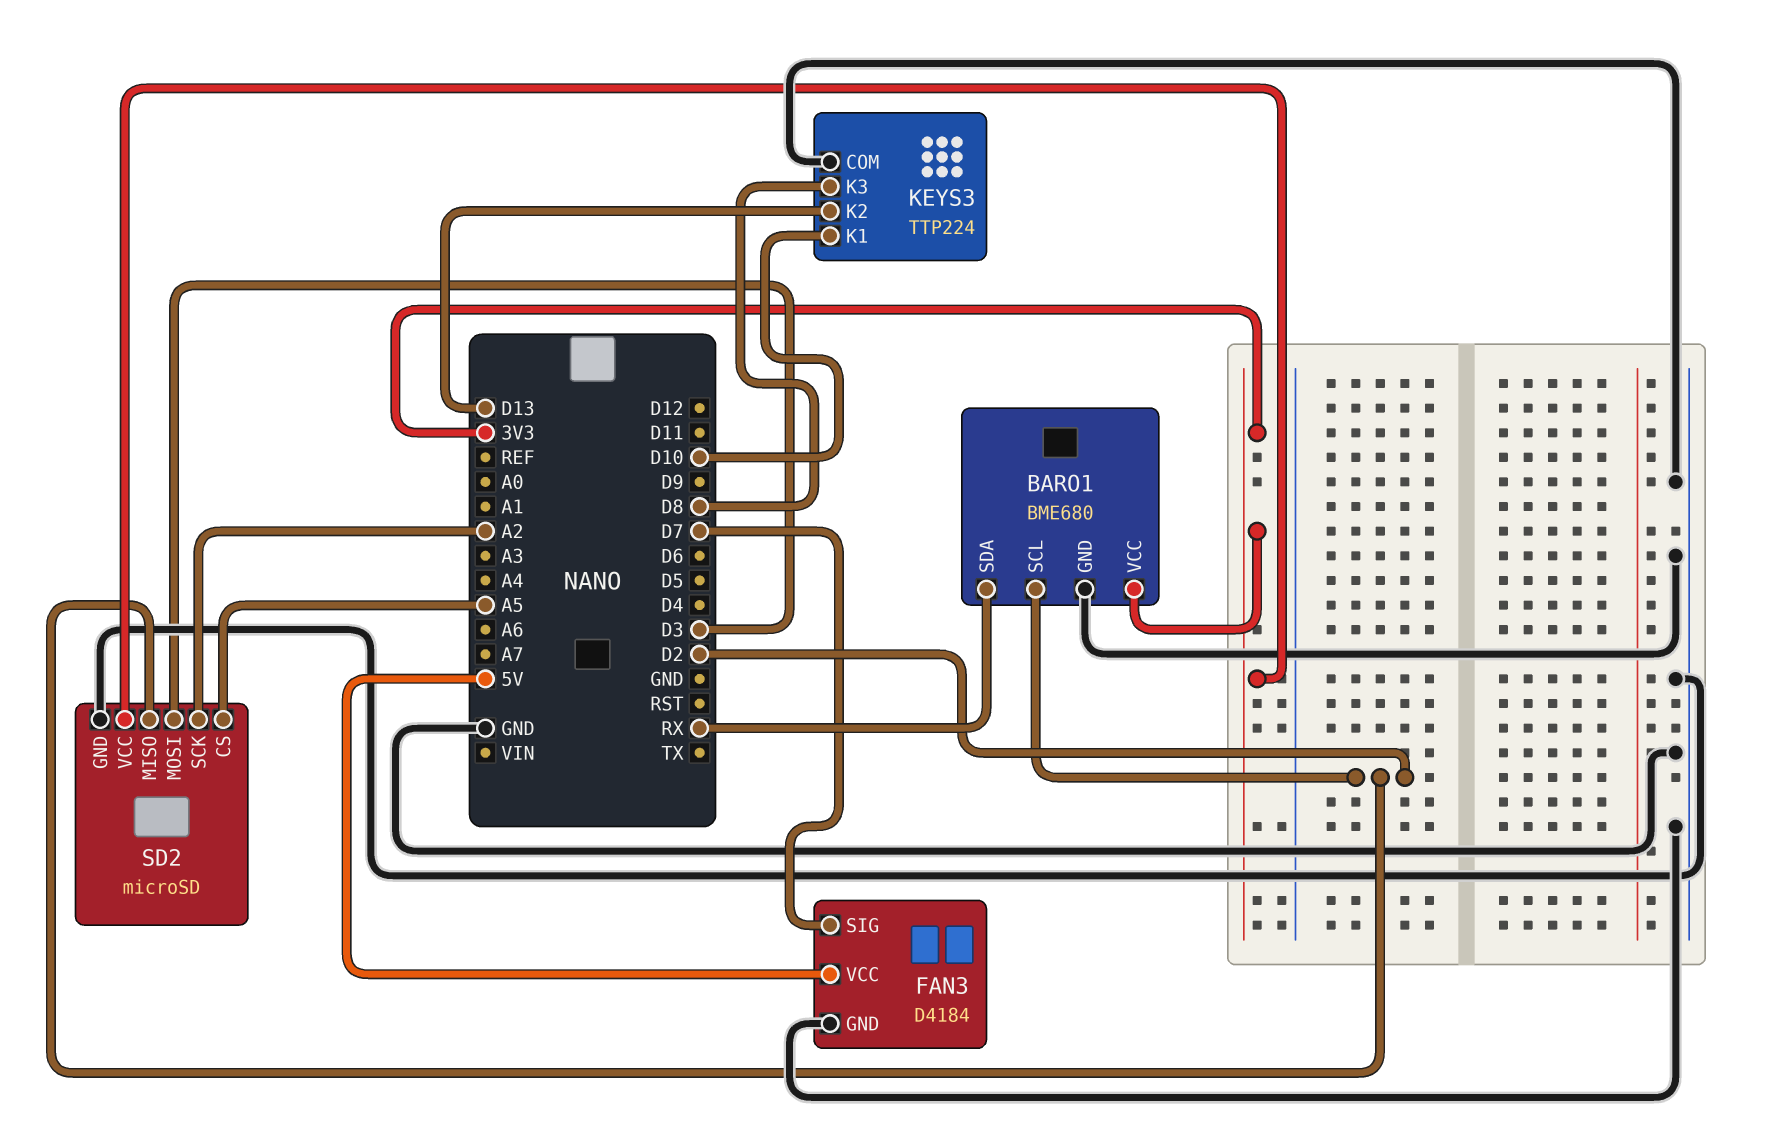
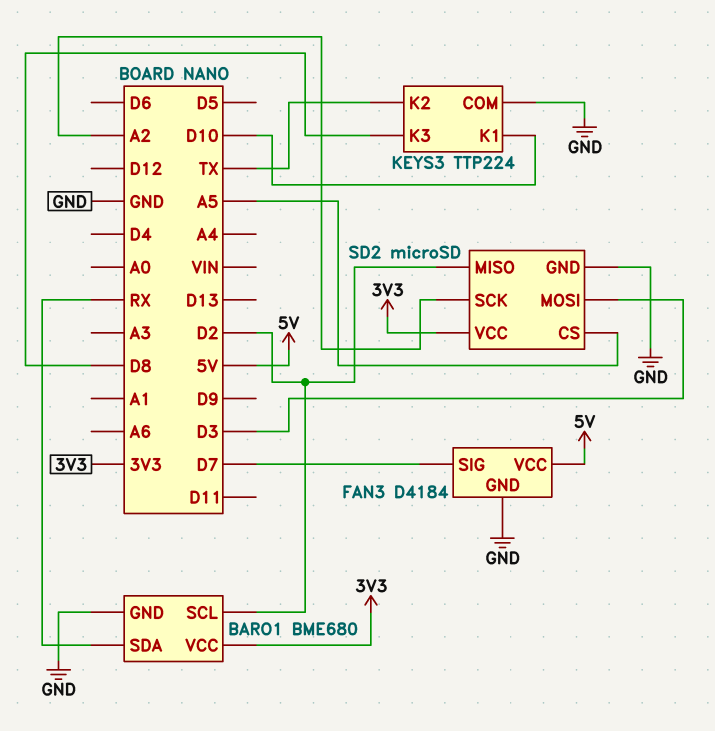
KEYS3 pin K2: D13 -> TX

